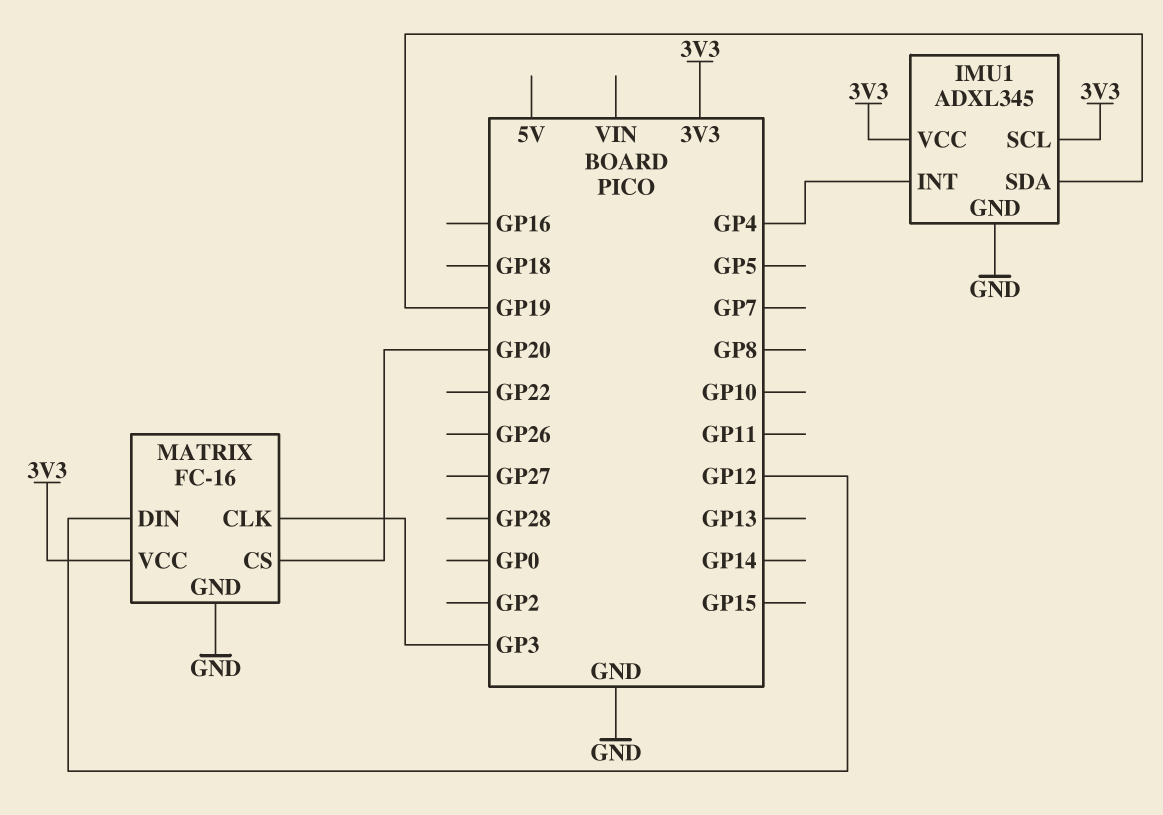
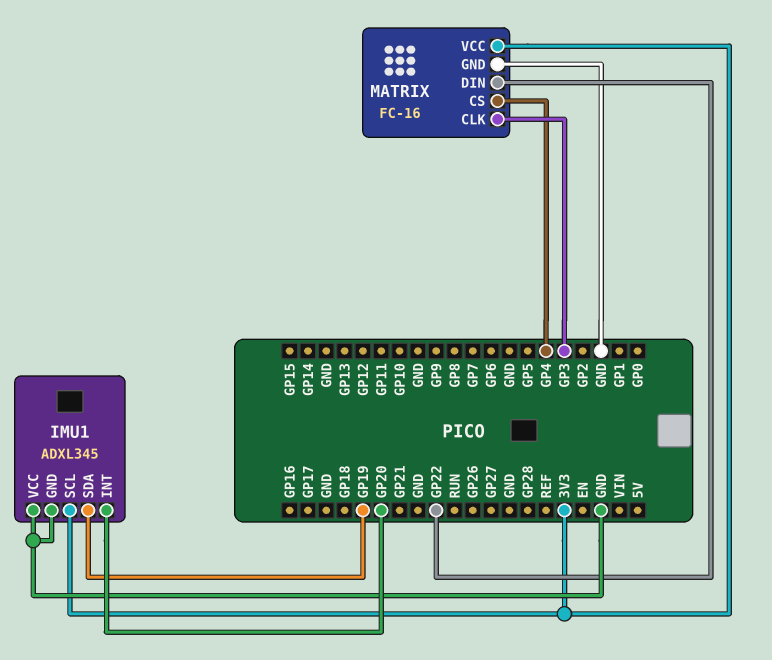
IMU1 pin INT: GP4 -> GP20
IMU1 pin VCC: 3V3 -> GND
MATRIX pin CS: GP20 -> GP4
MATRIX pin DIN: GP12 -> GP22

